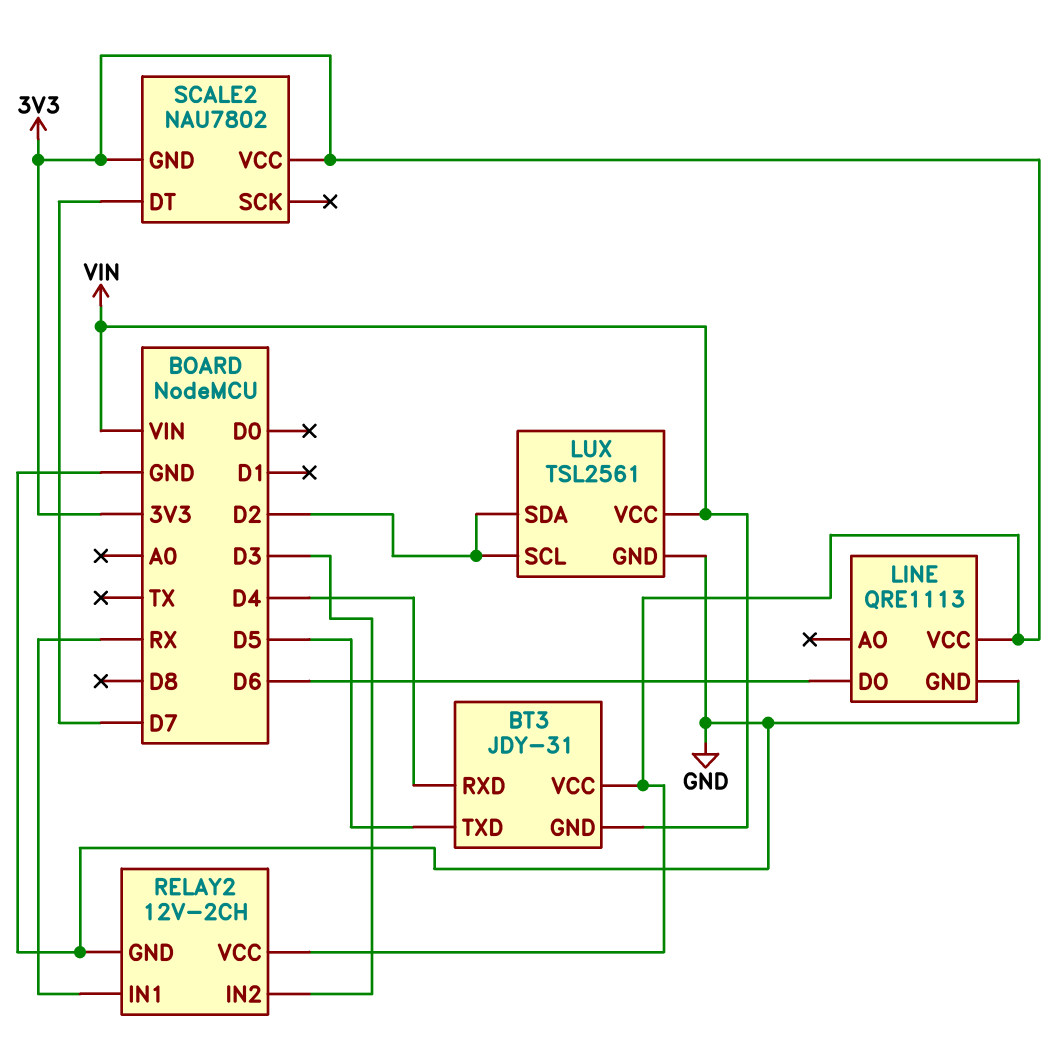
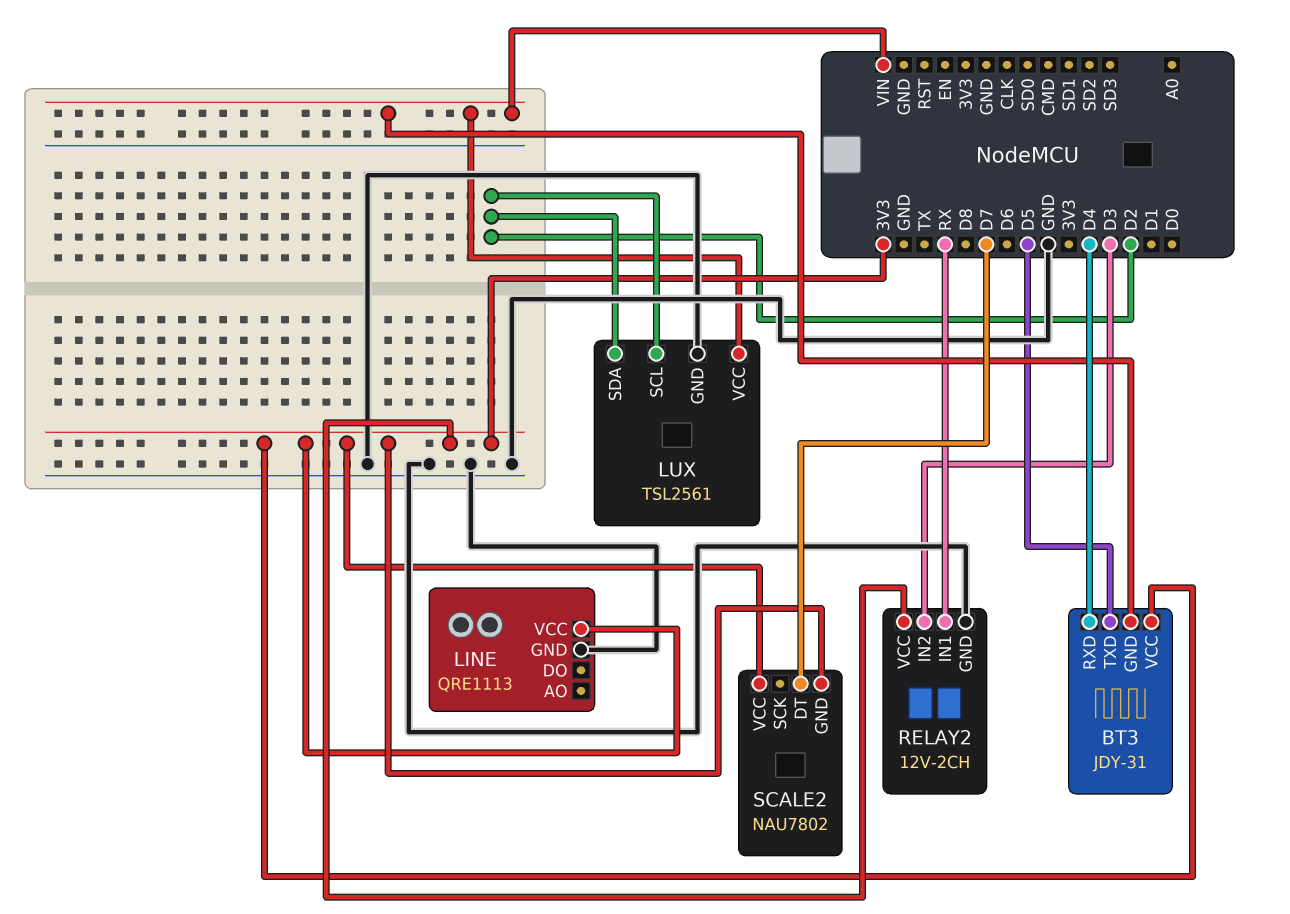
LINE pin DO: D6 -> none

